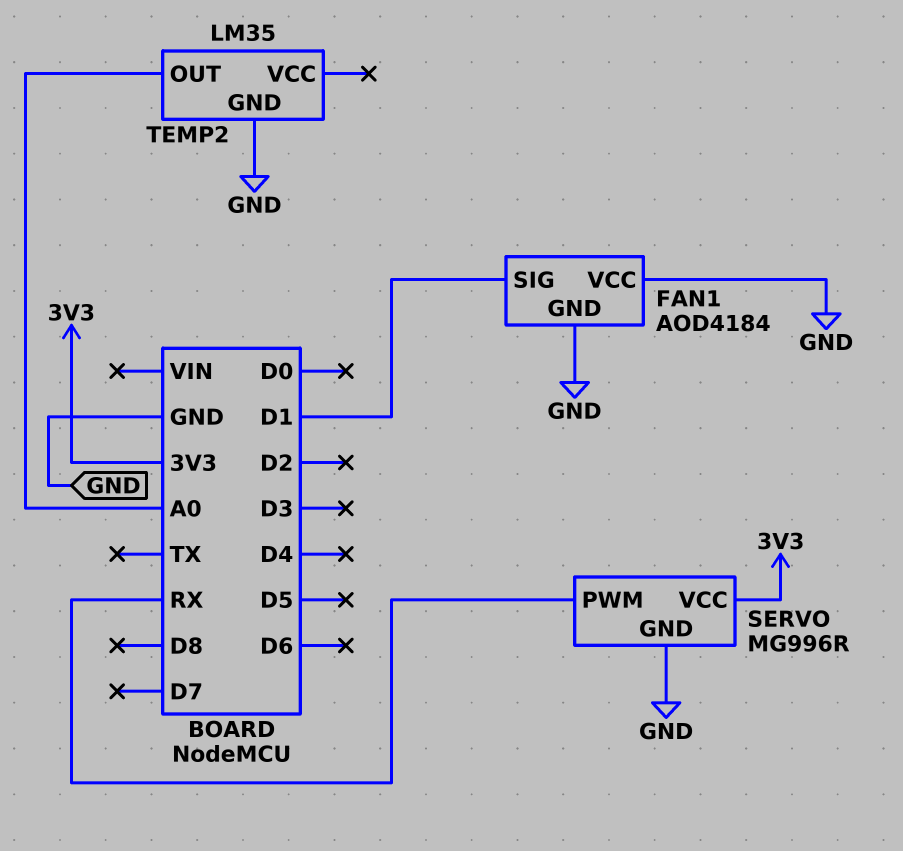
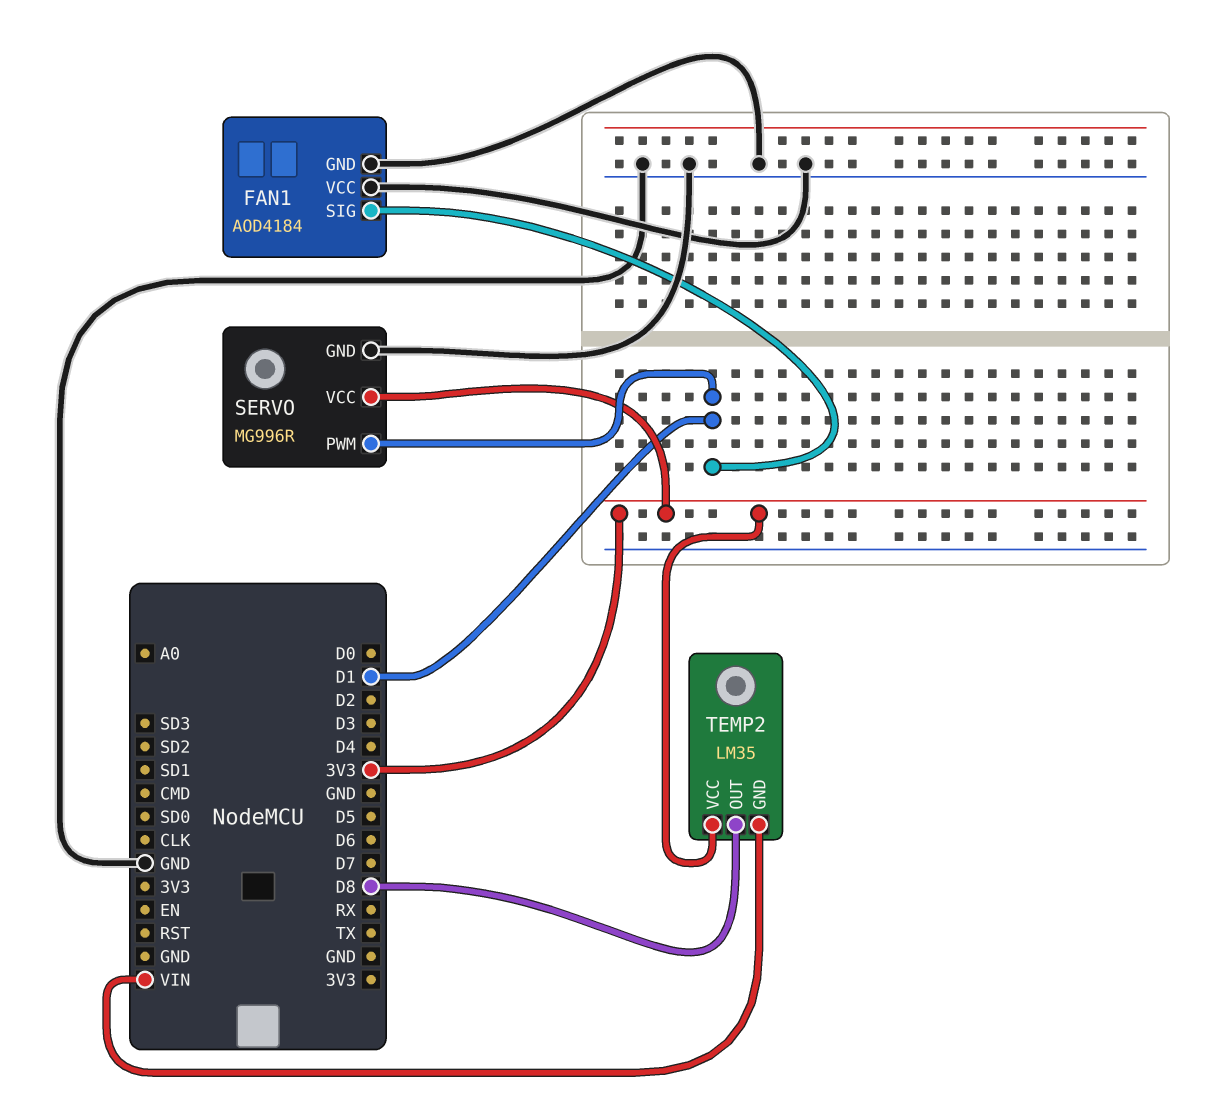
SERVO pin PWM: RX -> D1
TEMP2 pin GND: GND -> VIN
TEMP2 pin OUT: A0 -> D8
TEMP2 pin VCC: none -> 3V3

